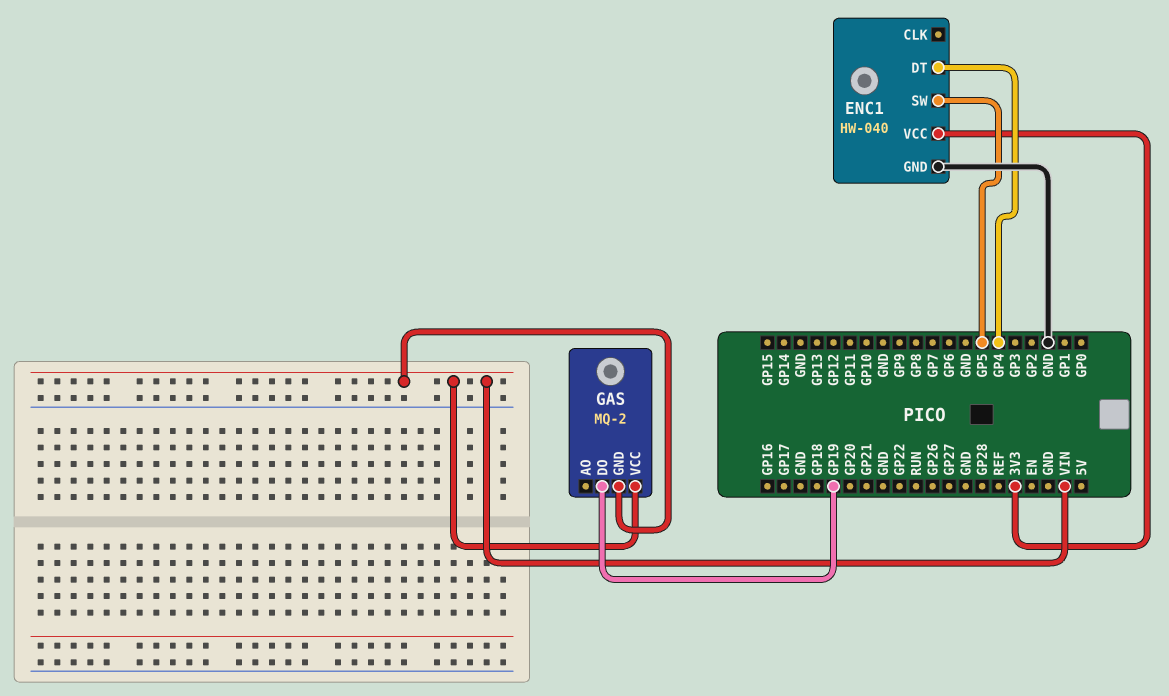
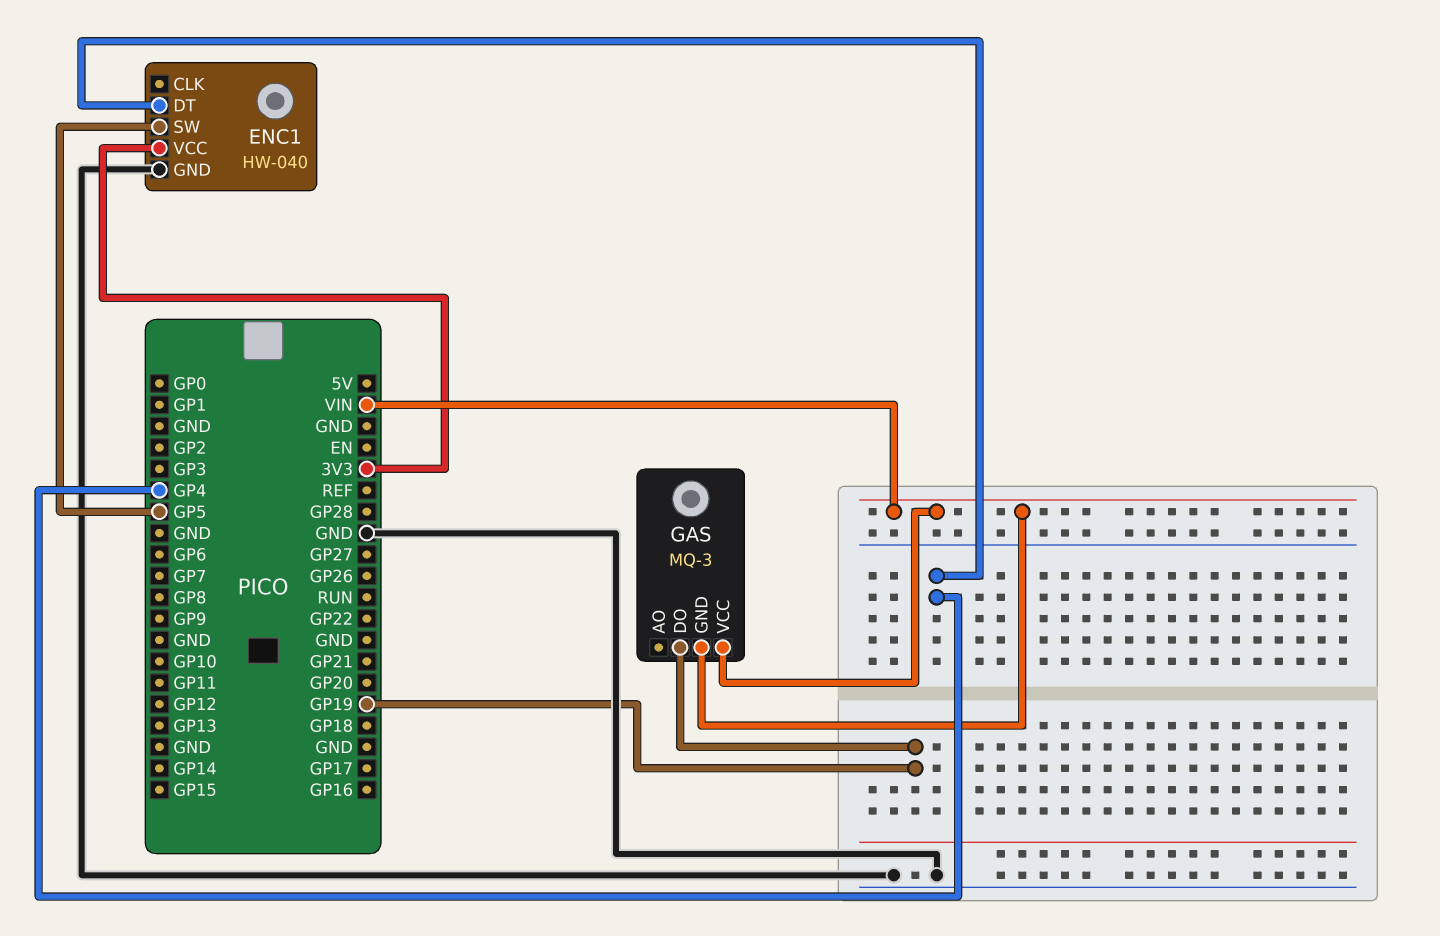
GAS: MQ-2 -> MQ-3

